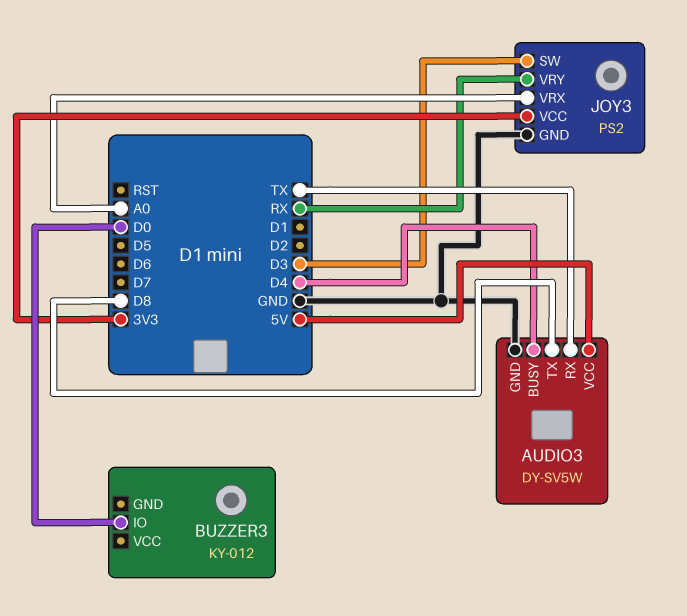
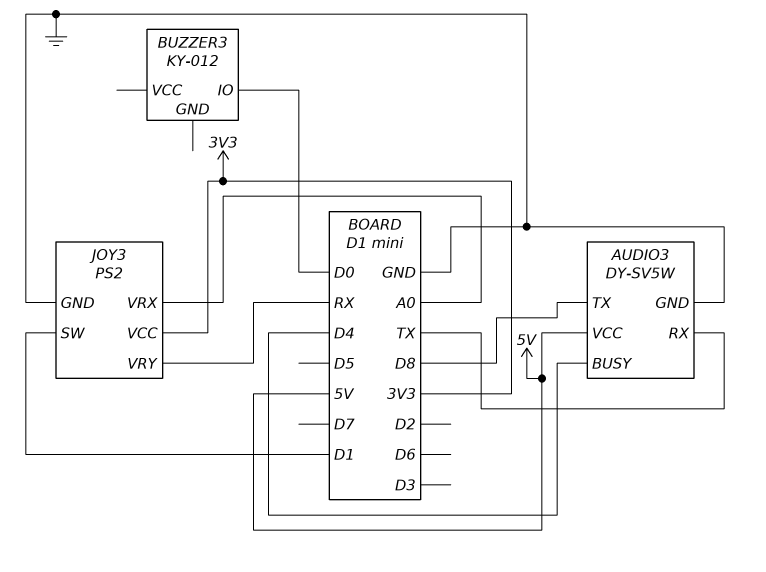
JOY3 pin SW: D3 -> D1

